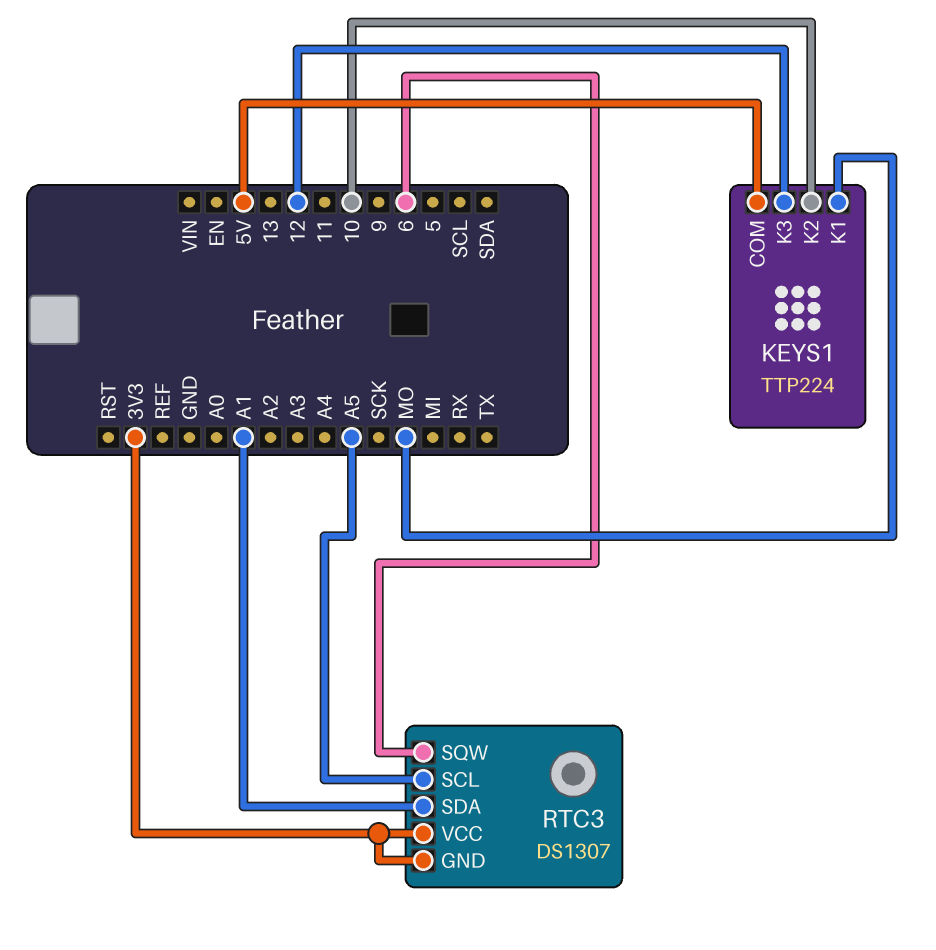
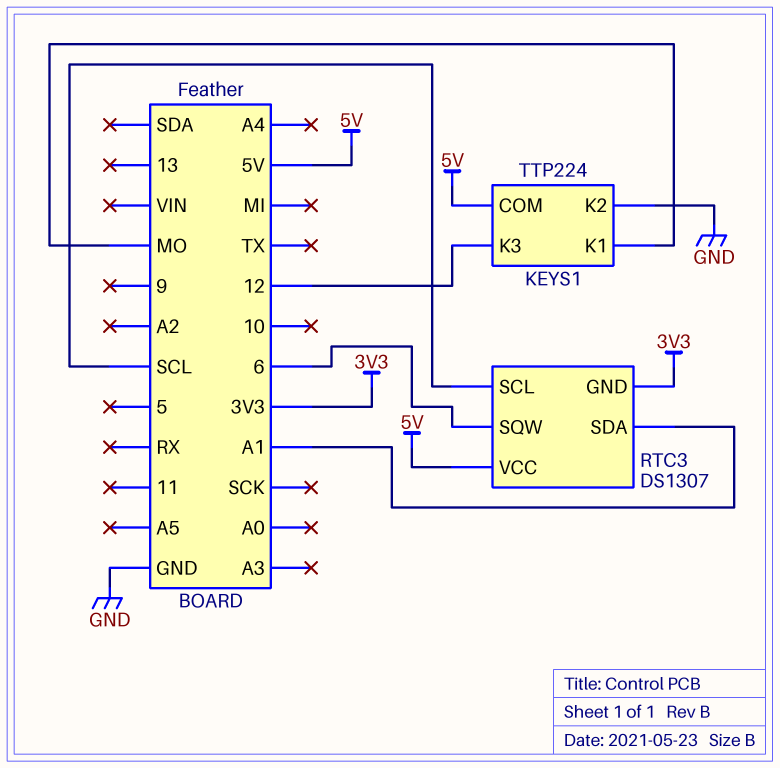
KEYS1 pin K2: 10 -> GND
RTC3 pin SCL: A5 -> SCL
RTC3 pin VCC: 3V3 -> 5V

